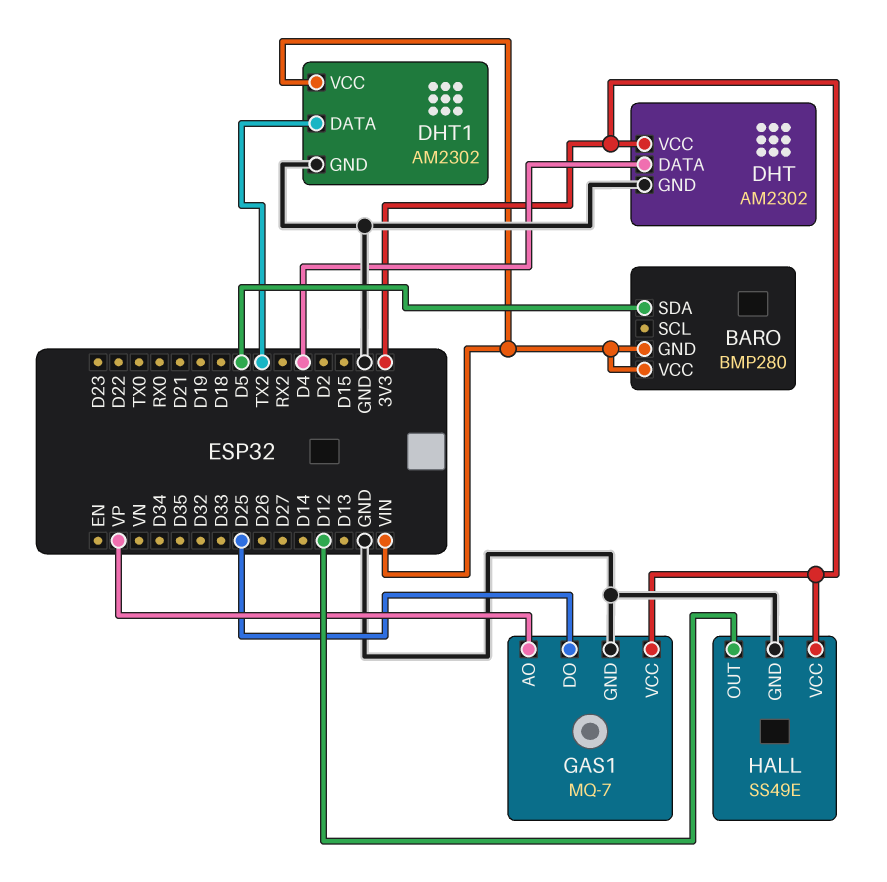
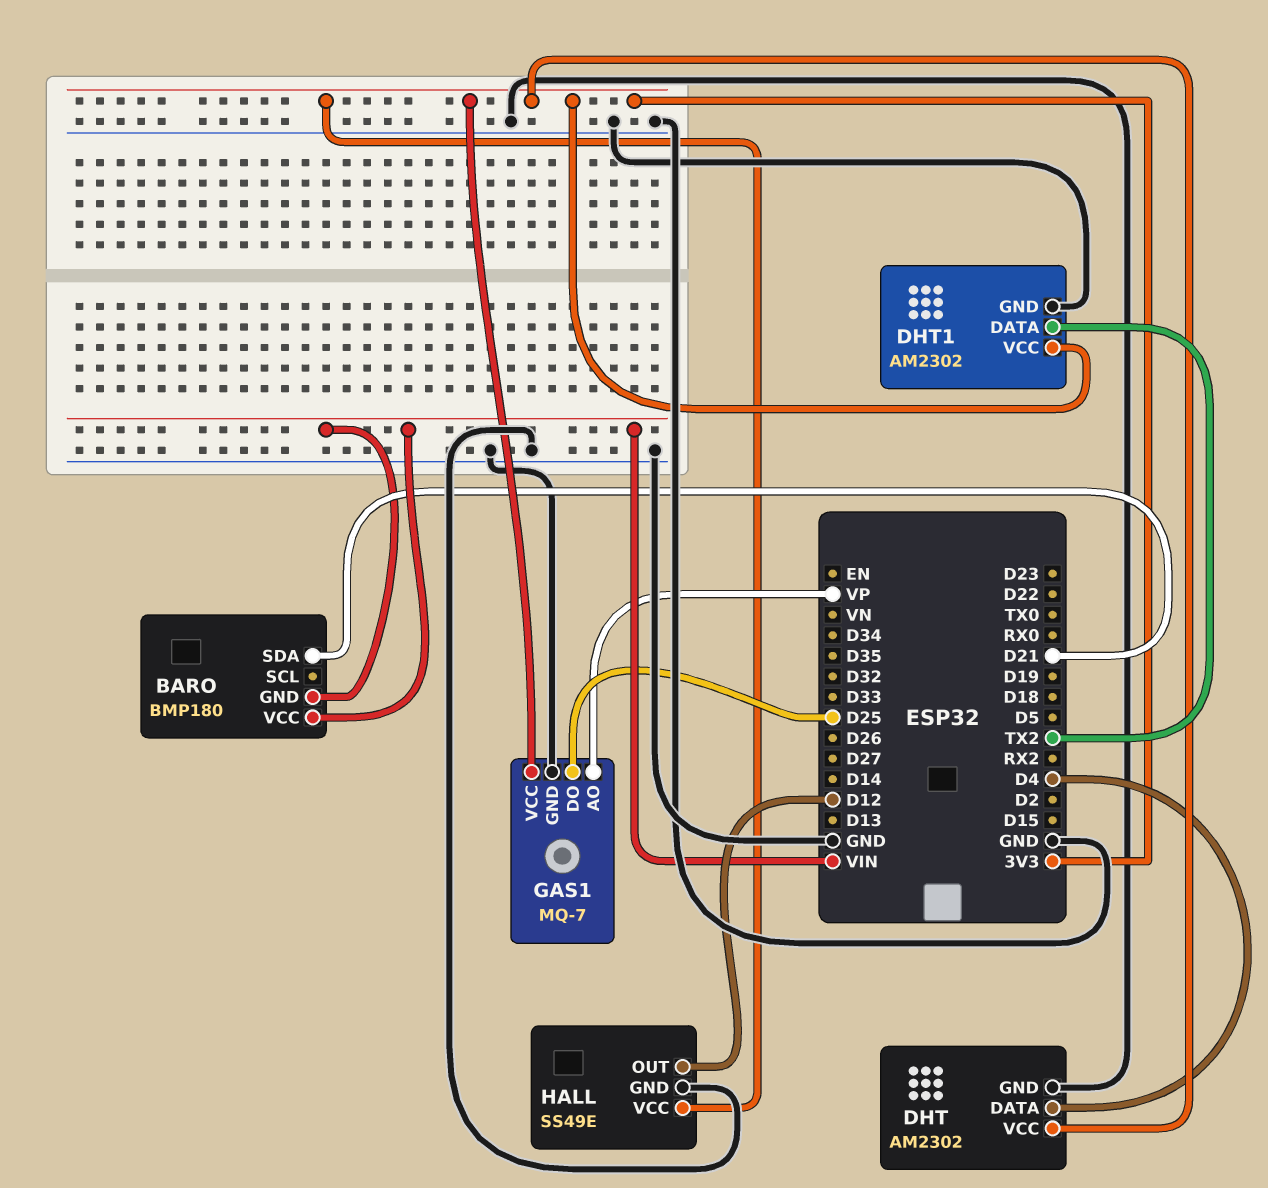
BARO: BMP280 -> BMP180
BARO pin SDA: D5 -> D21
DHT1 pin VCC: VIN -> 3V3

